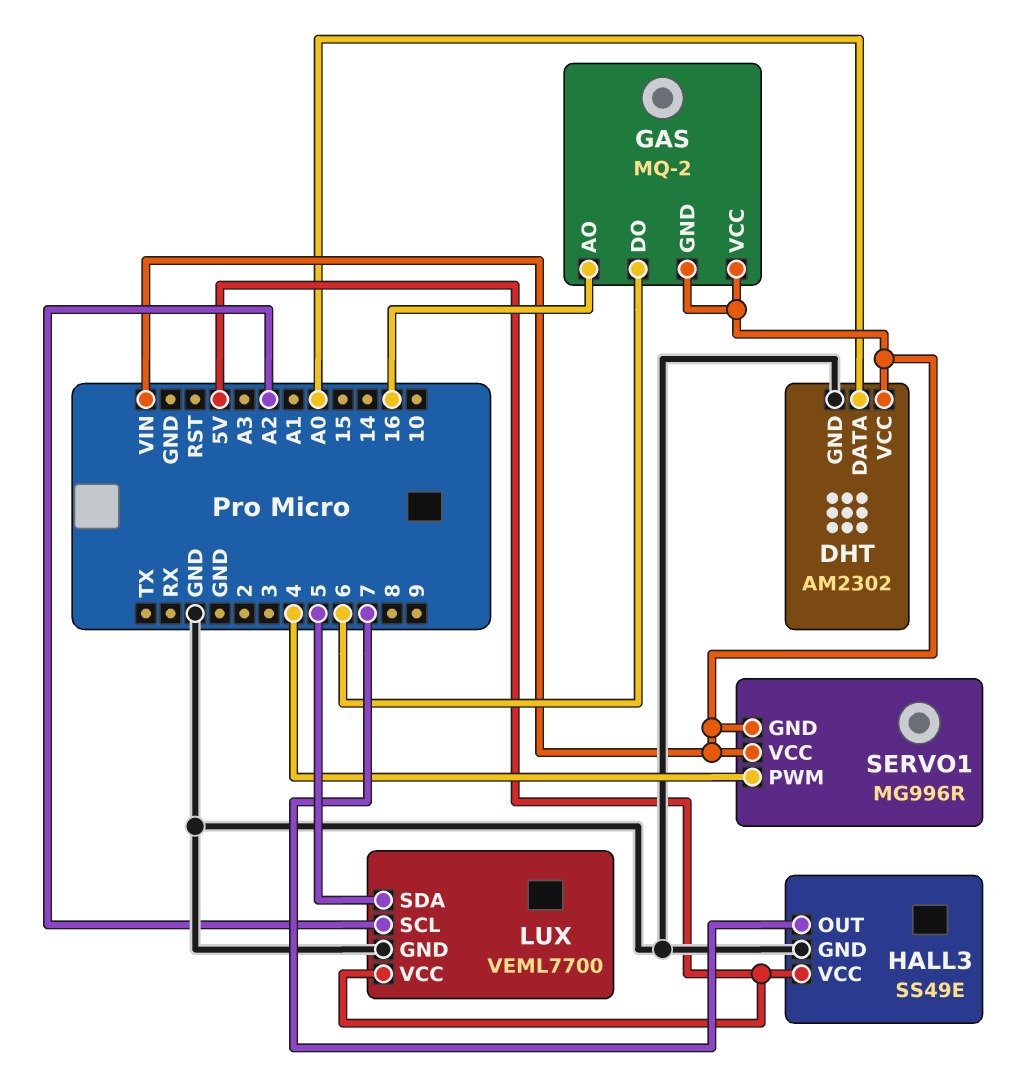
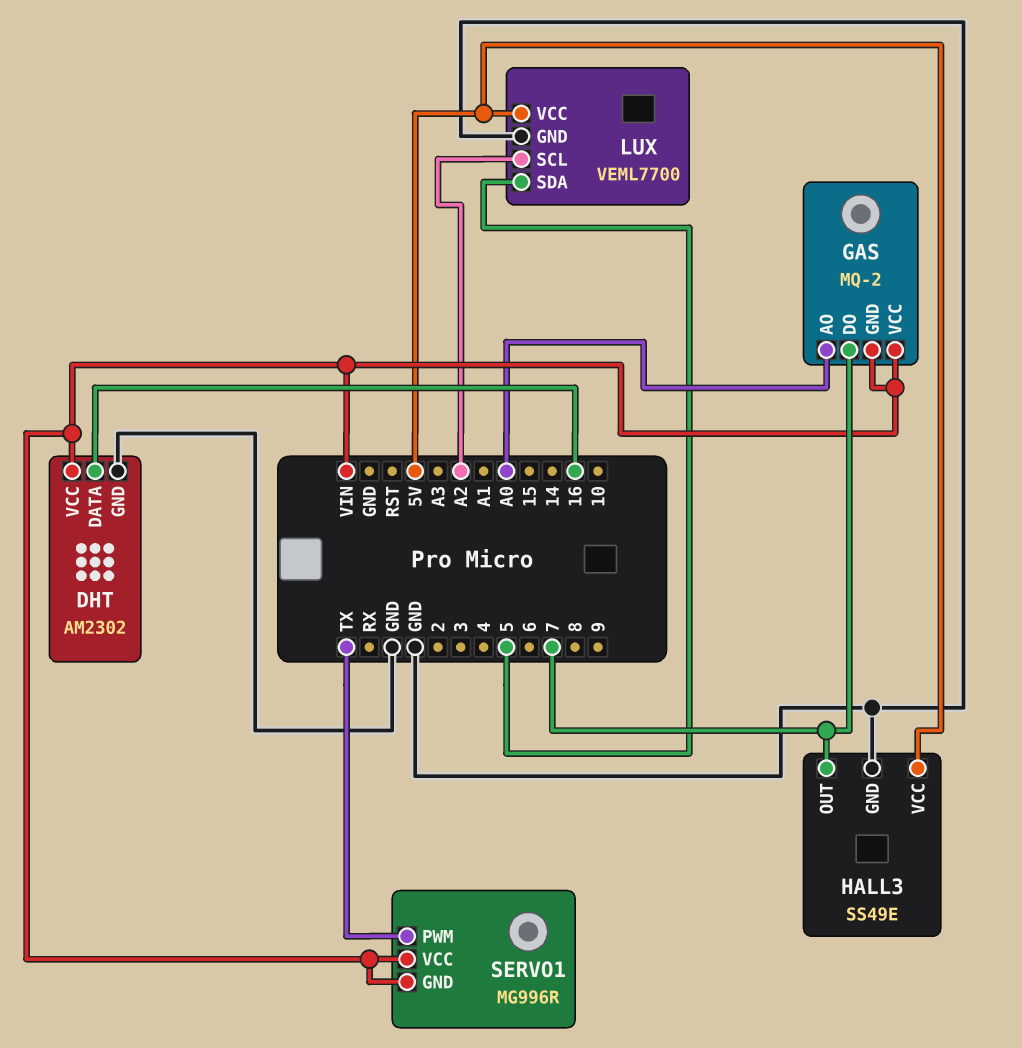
DHT pin DATA: A0 -> 16
GAS pin AO: 16 -> A0
GAS pin DO: 6 -> 7
SERVO1 pin PWM: 4 -> TX

